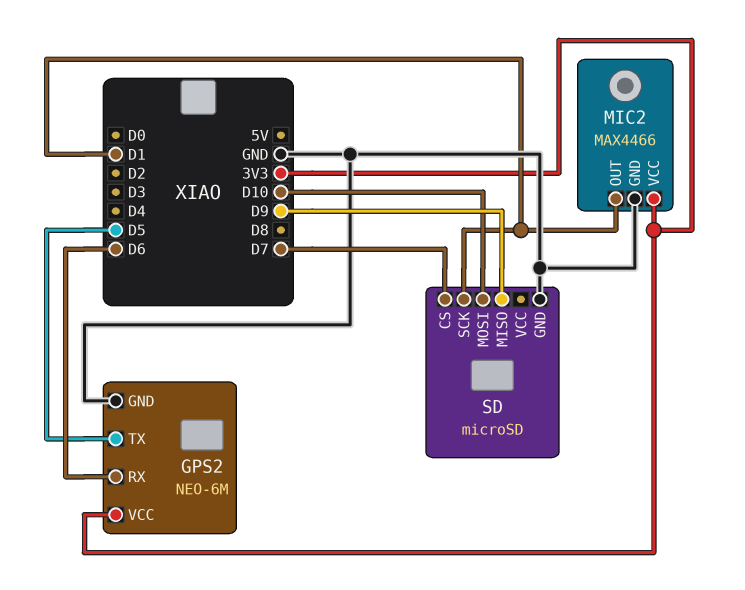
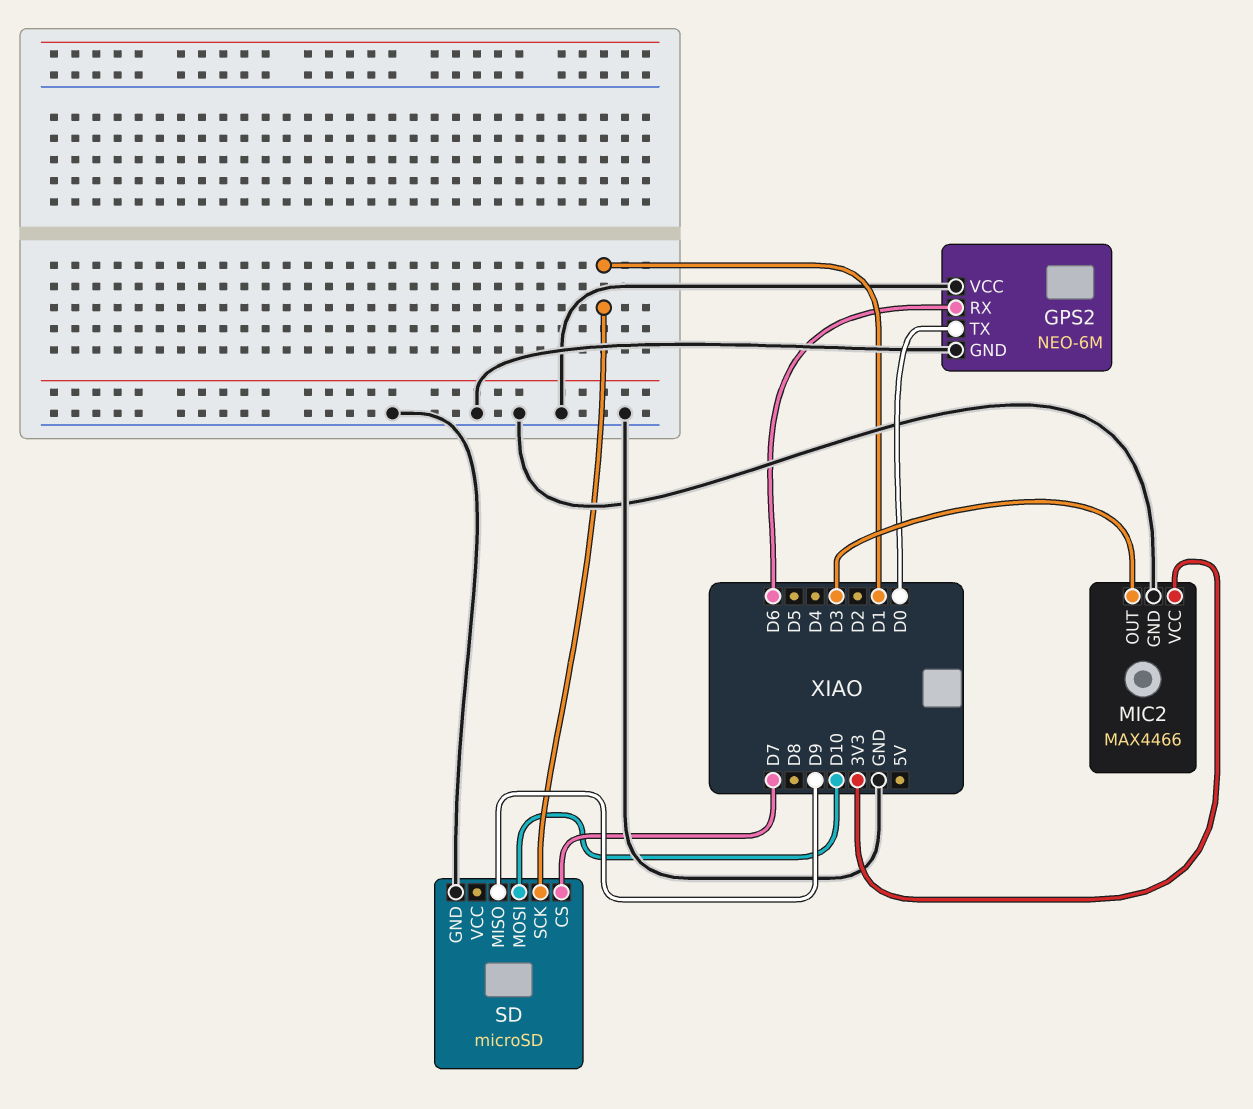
GPS2 pin TX: D5 -> D0
GPS2 pin VCC: 3V3 -> GND
MIC2 pin OUT: D1 -> D3

